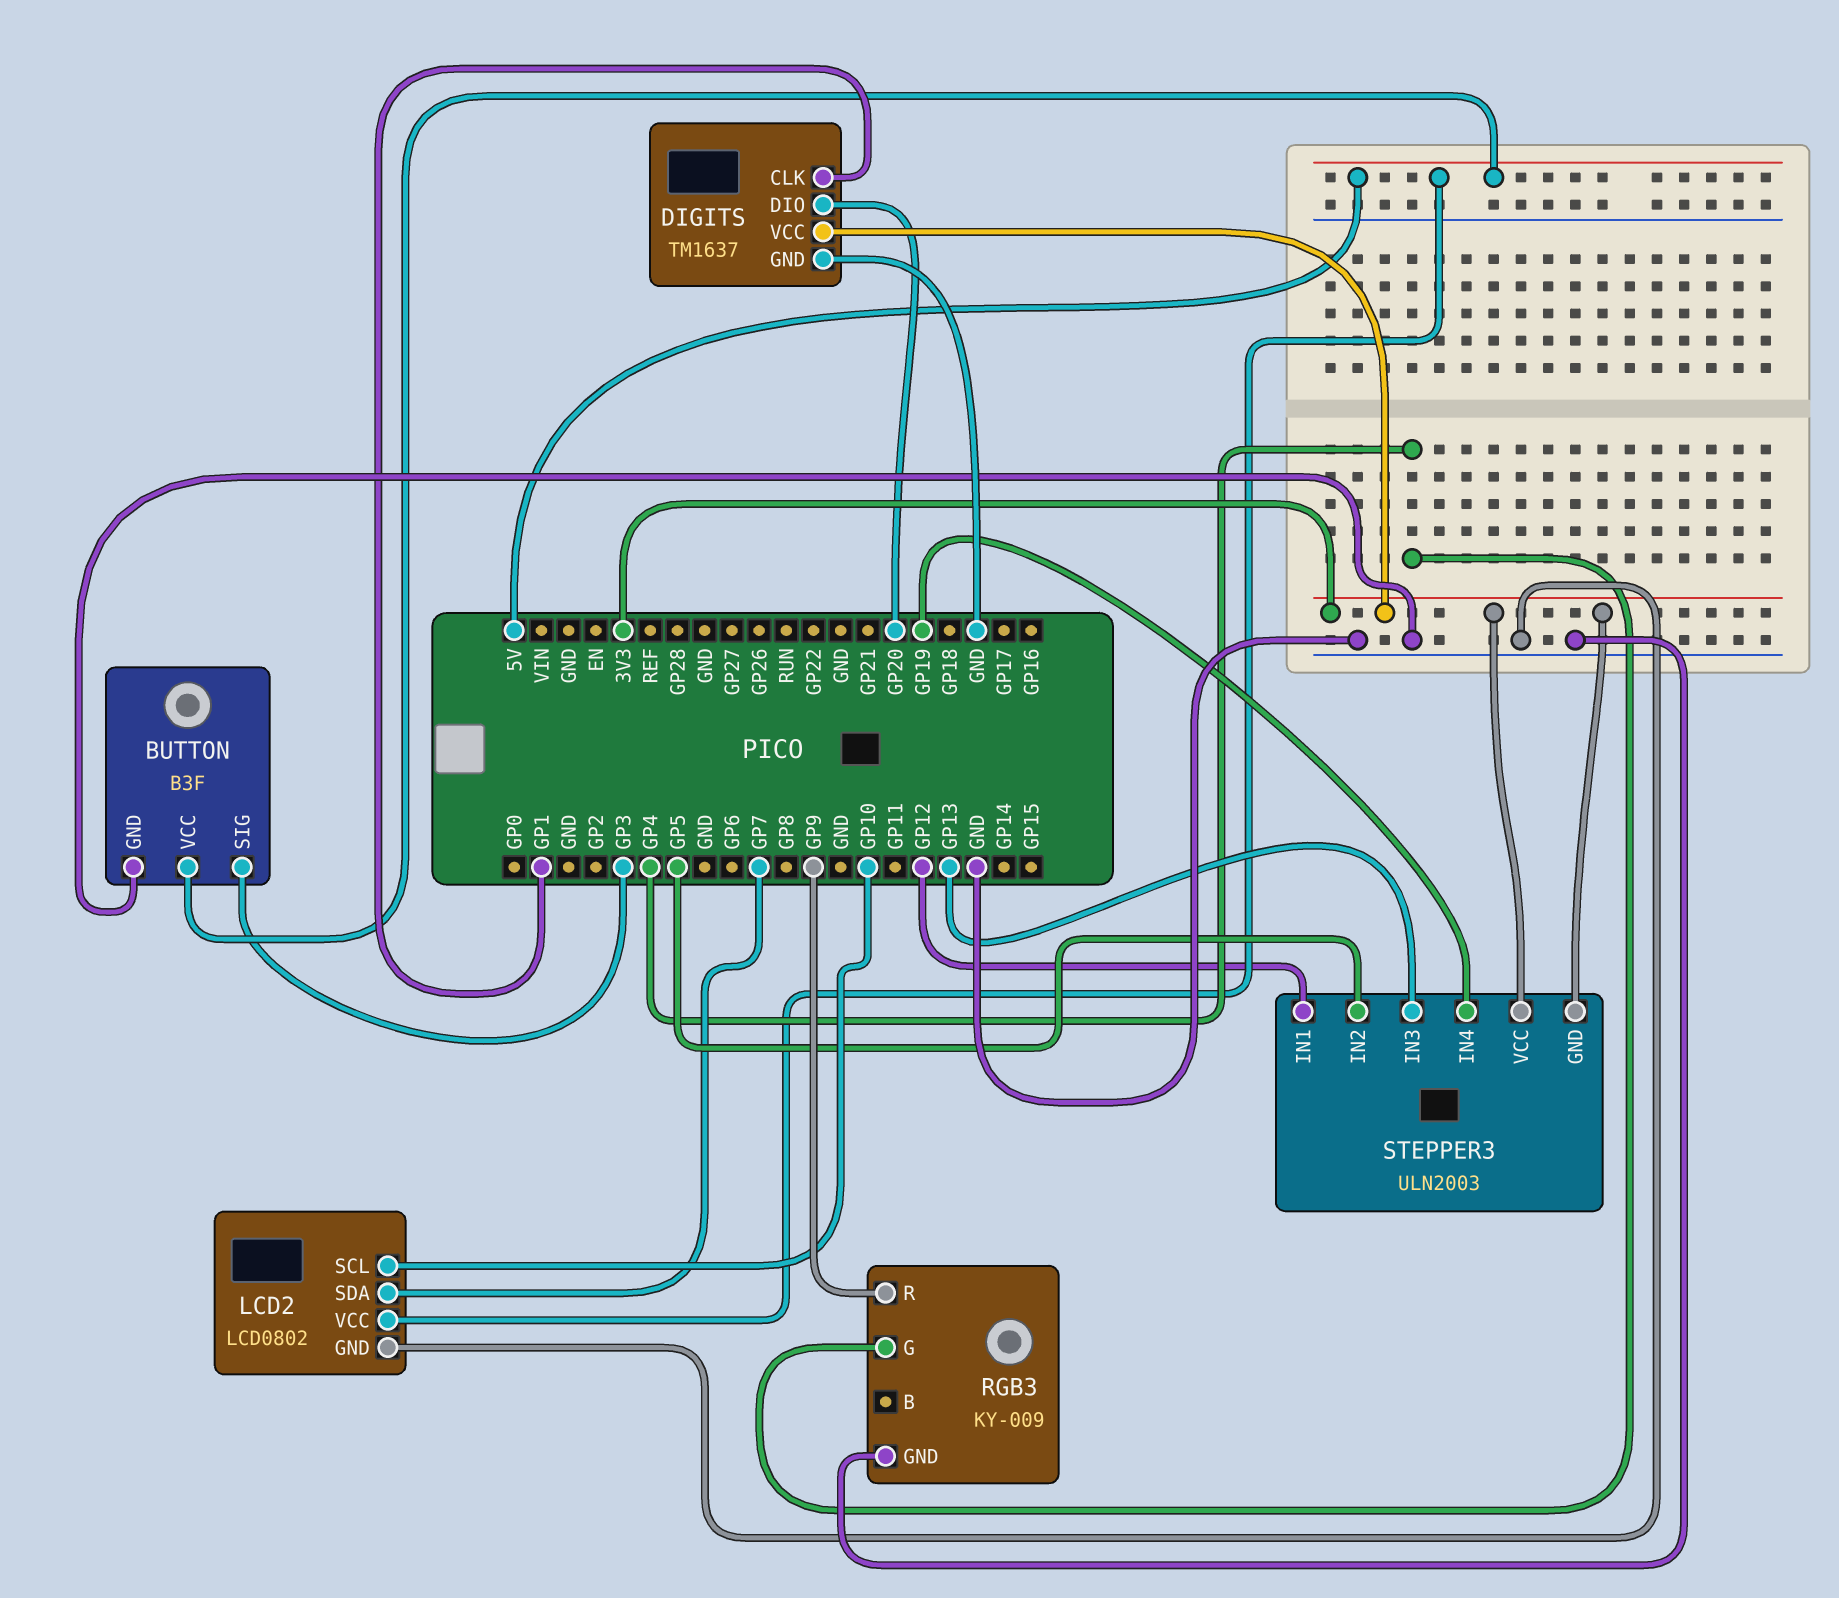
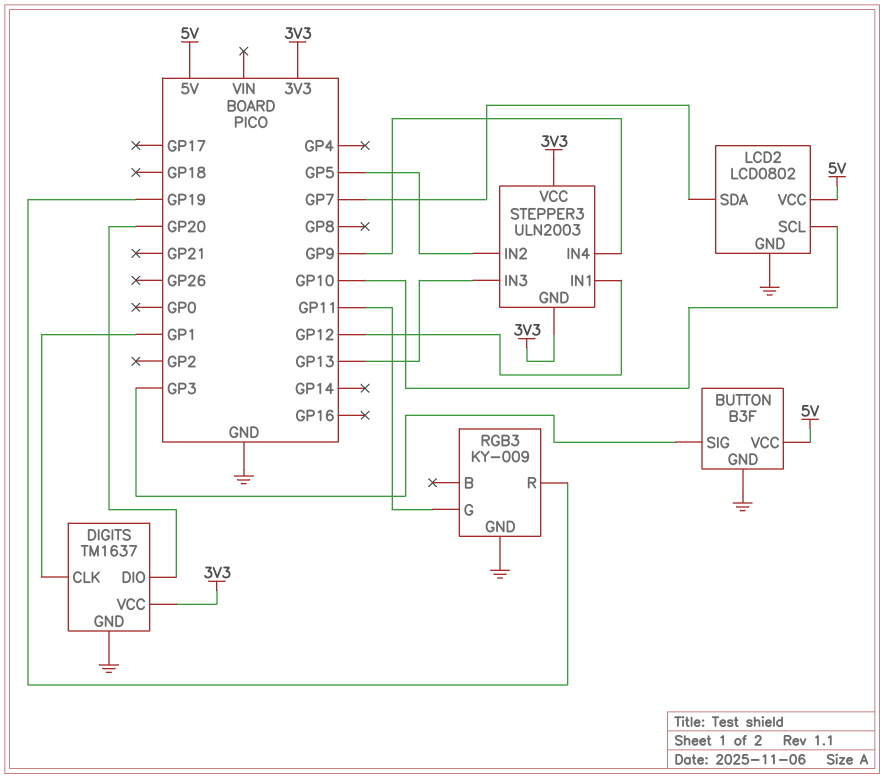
RGB3 pin G: GP4 -> GP11
RGB3 pin R: GP9 -> GP19
STEPPER3 pin IN4: GP19 -> GP9

